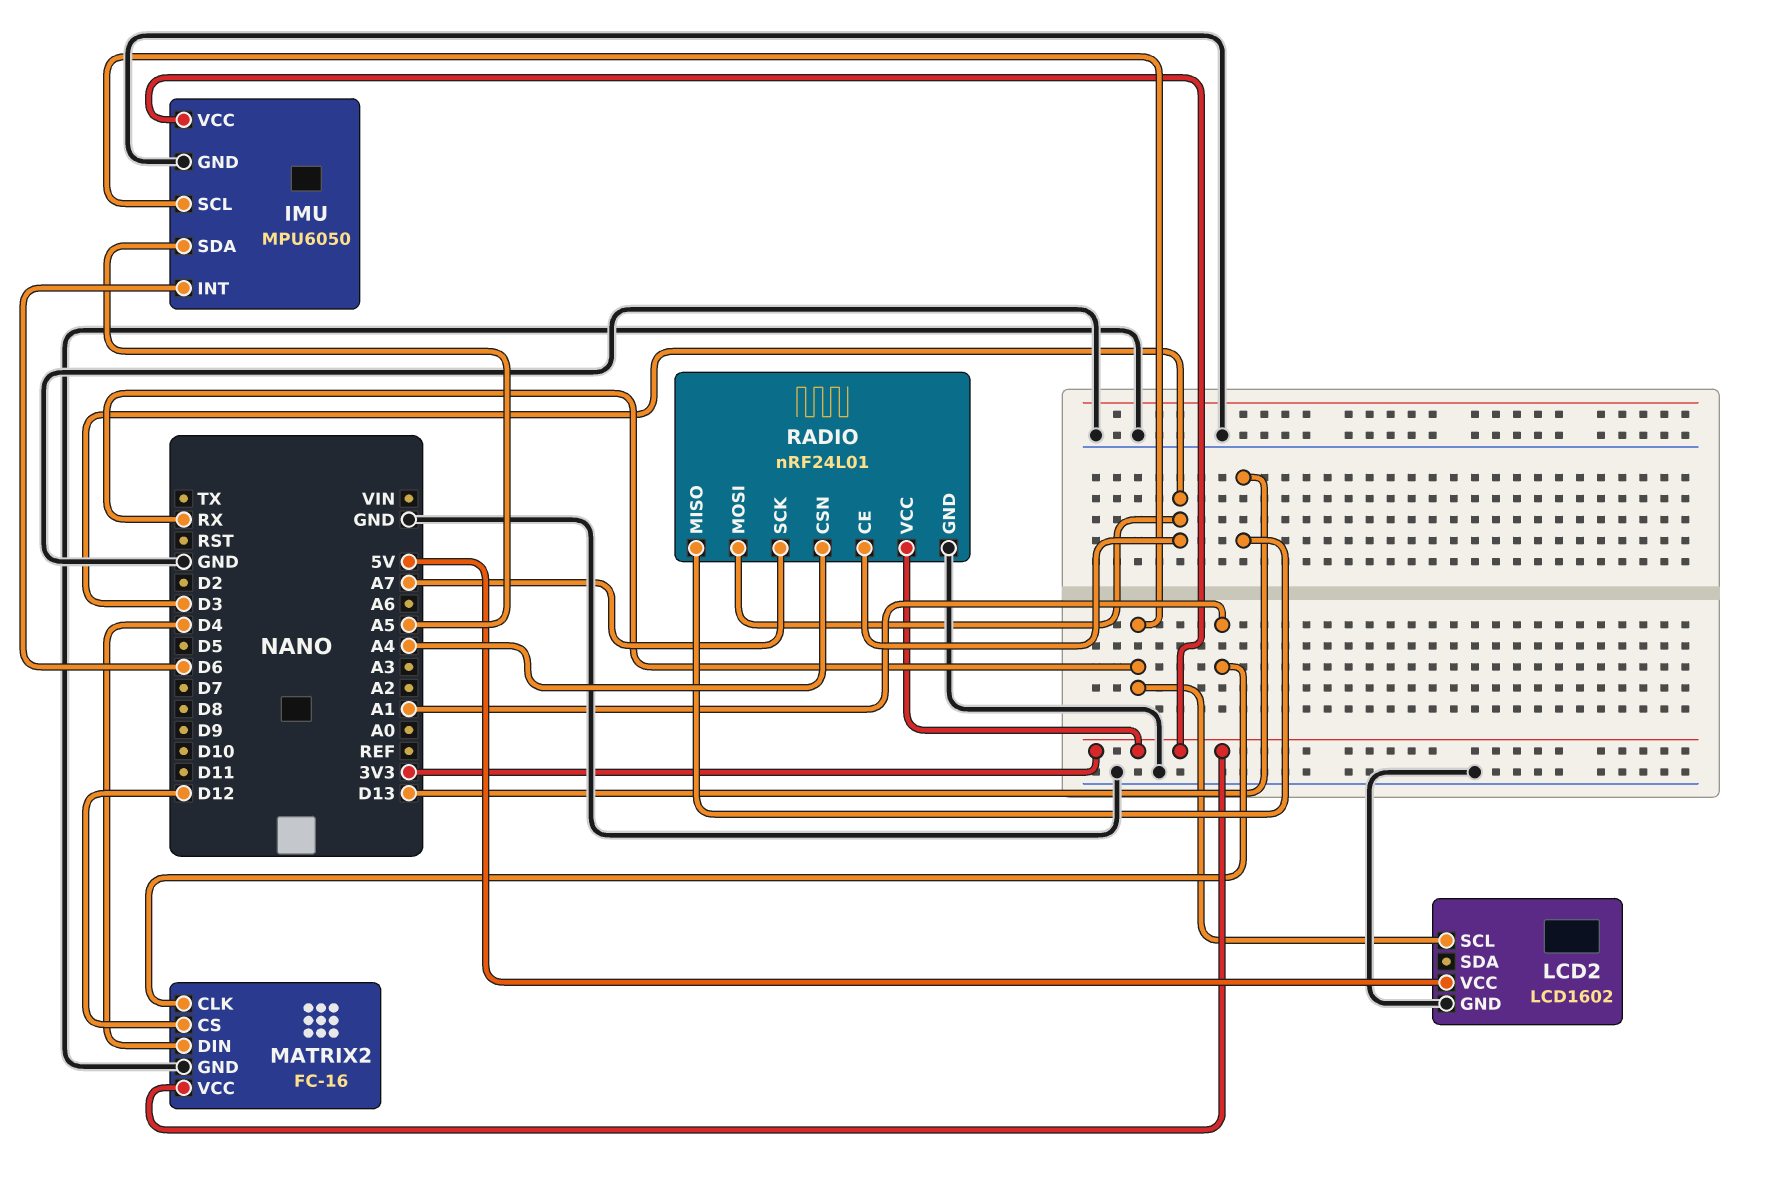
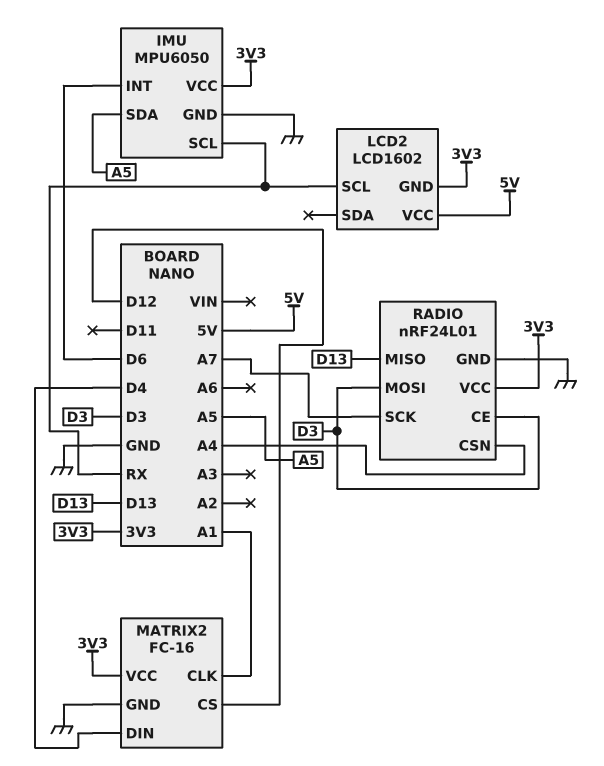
LCD2 pin GND: GND -> 3V3

